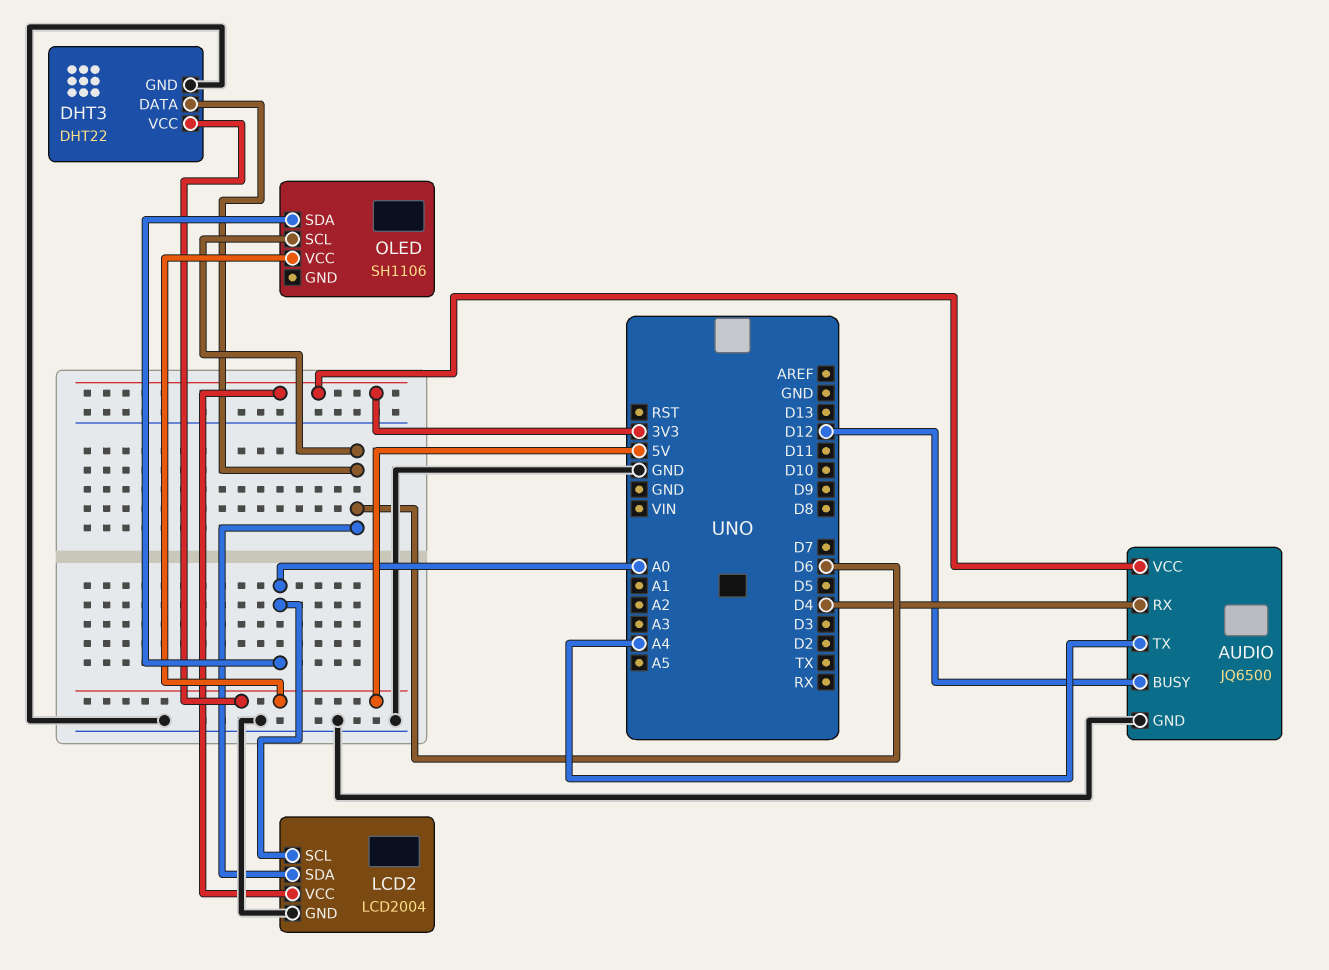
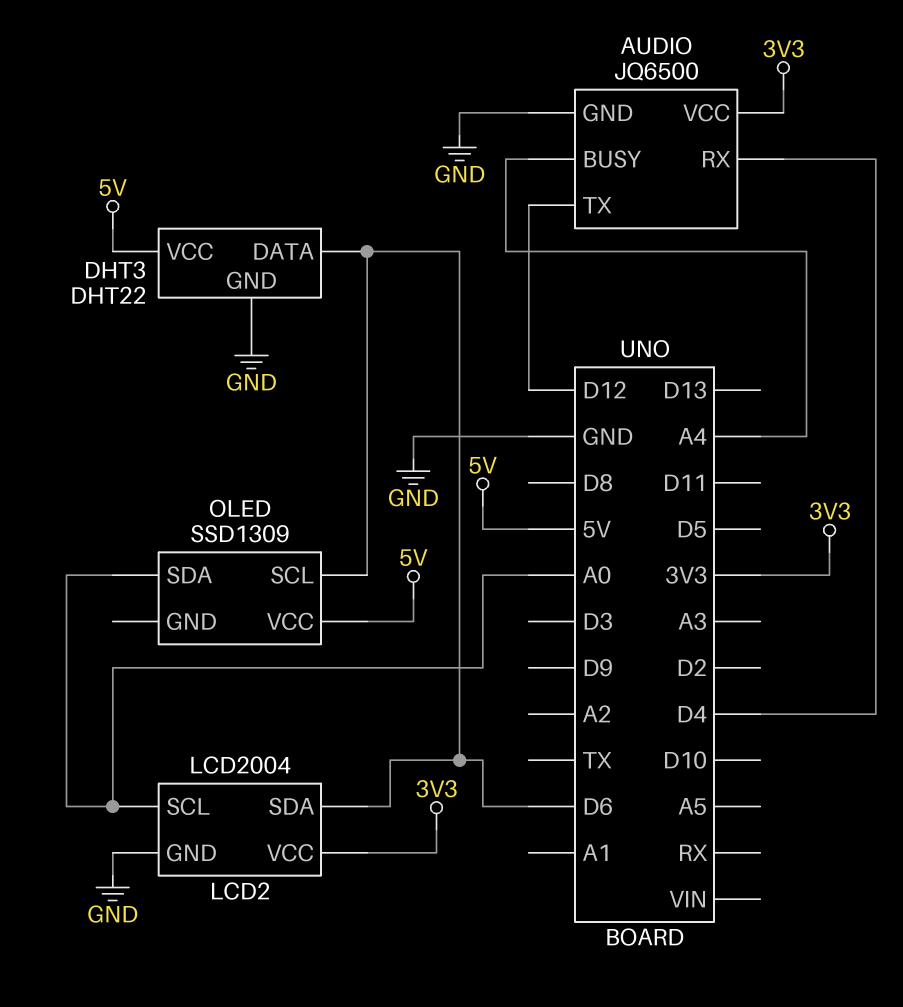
AUDIO pin BUSY: D12 -> A4
AUDIO pin TX: A4 -> D12
OLED: SH1106 -> SSD1309

